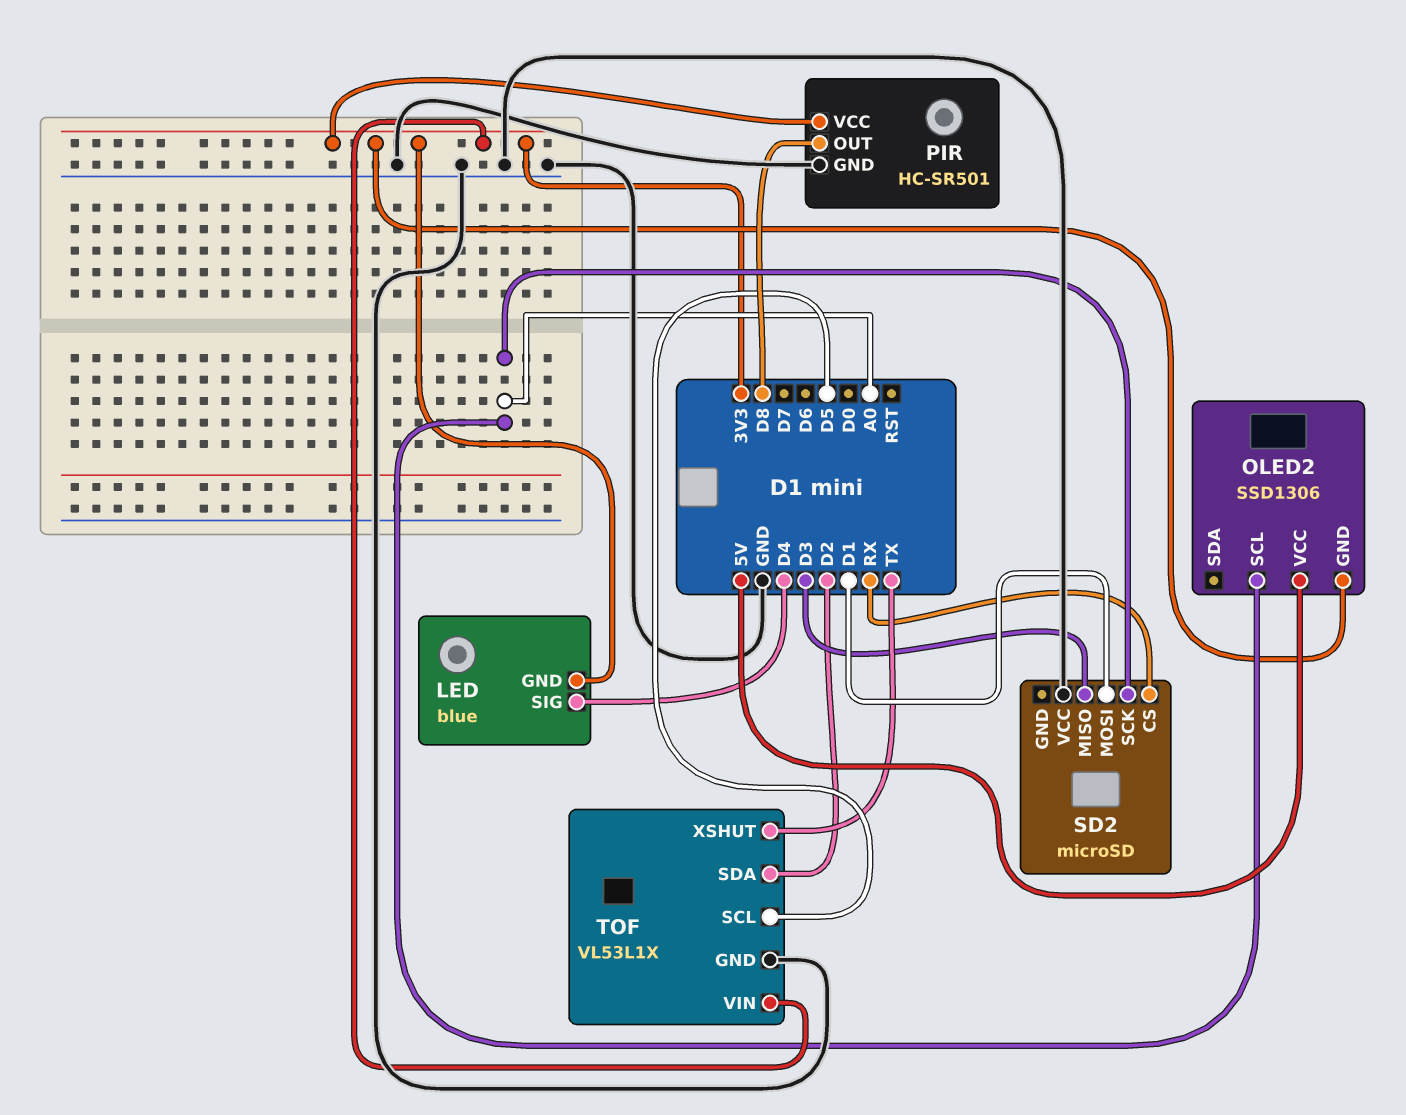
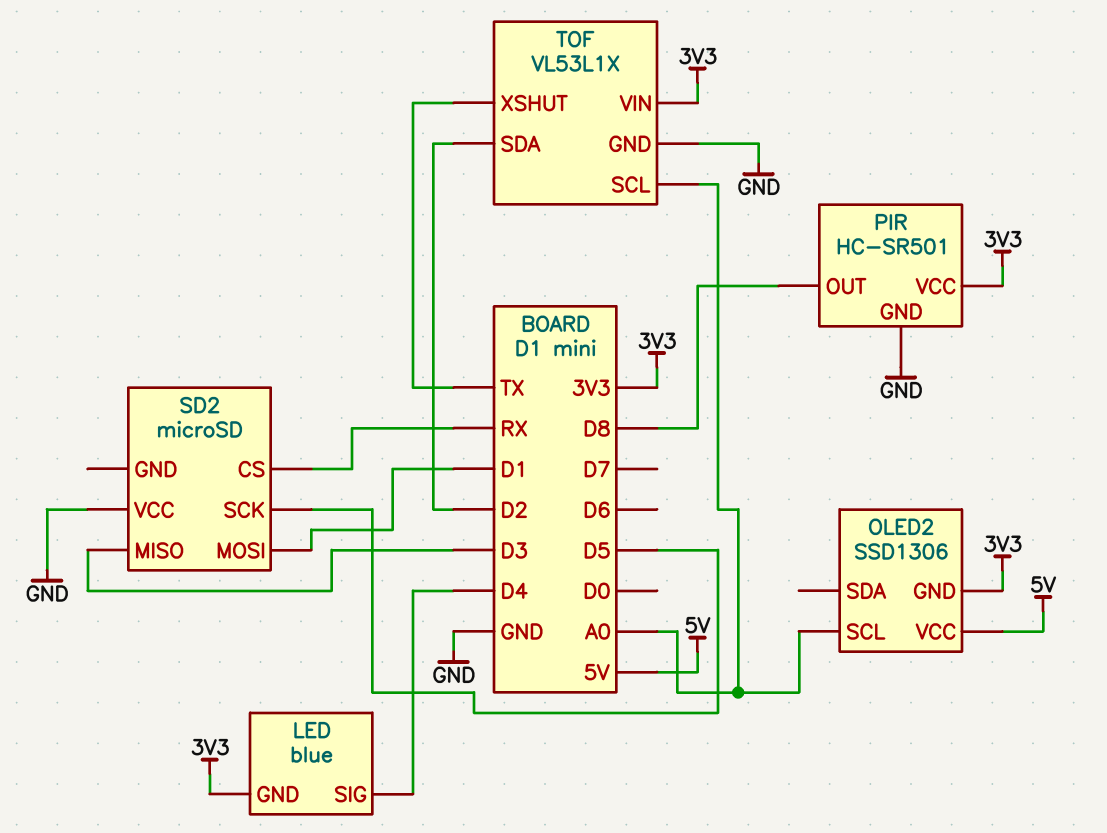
SD2 pin SCK: A0 -> D5
TOF pin SCL: D5 -> A0

